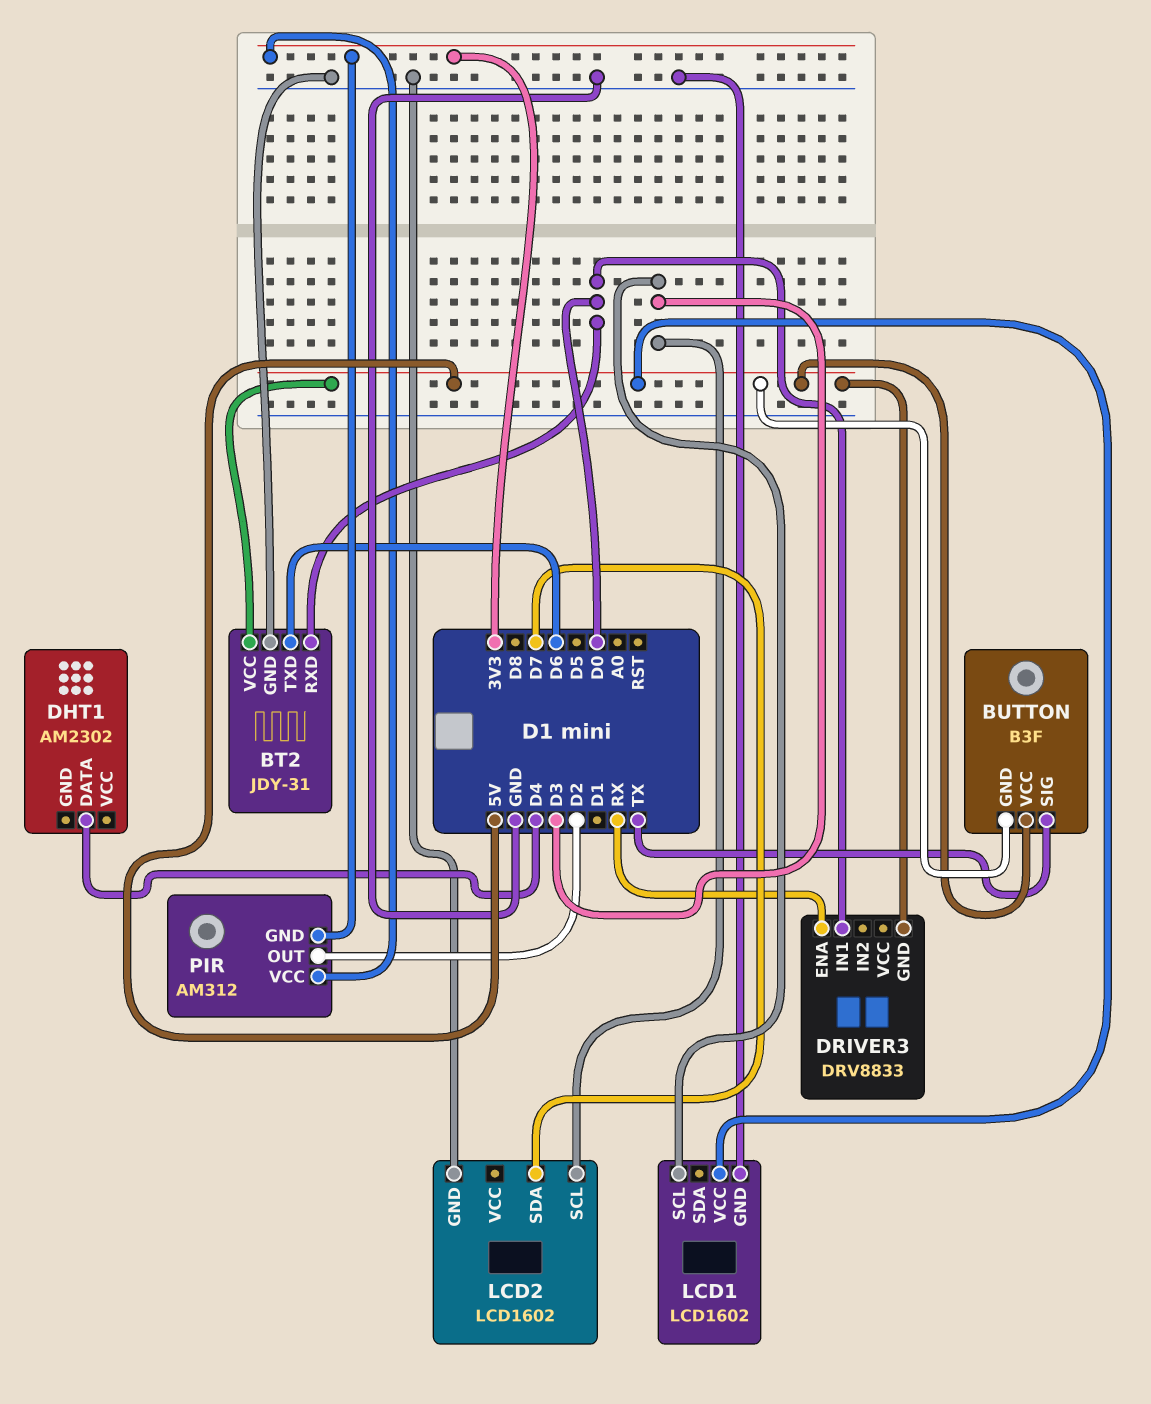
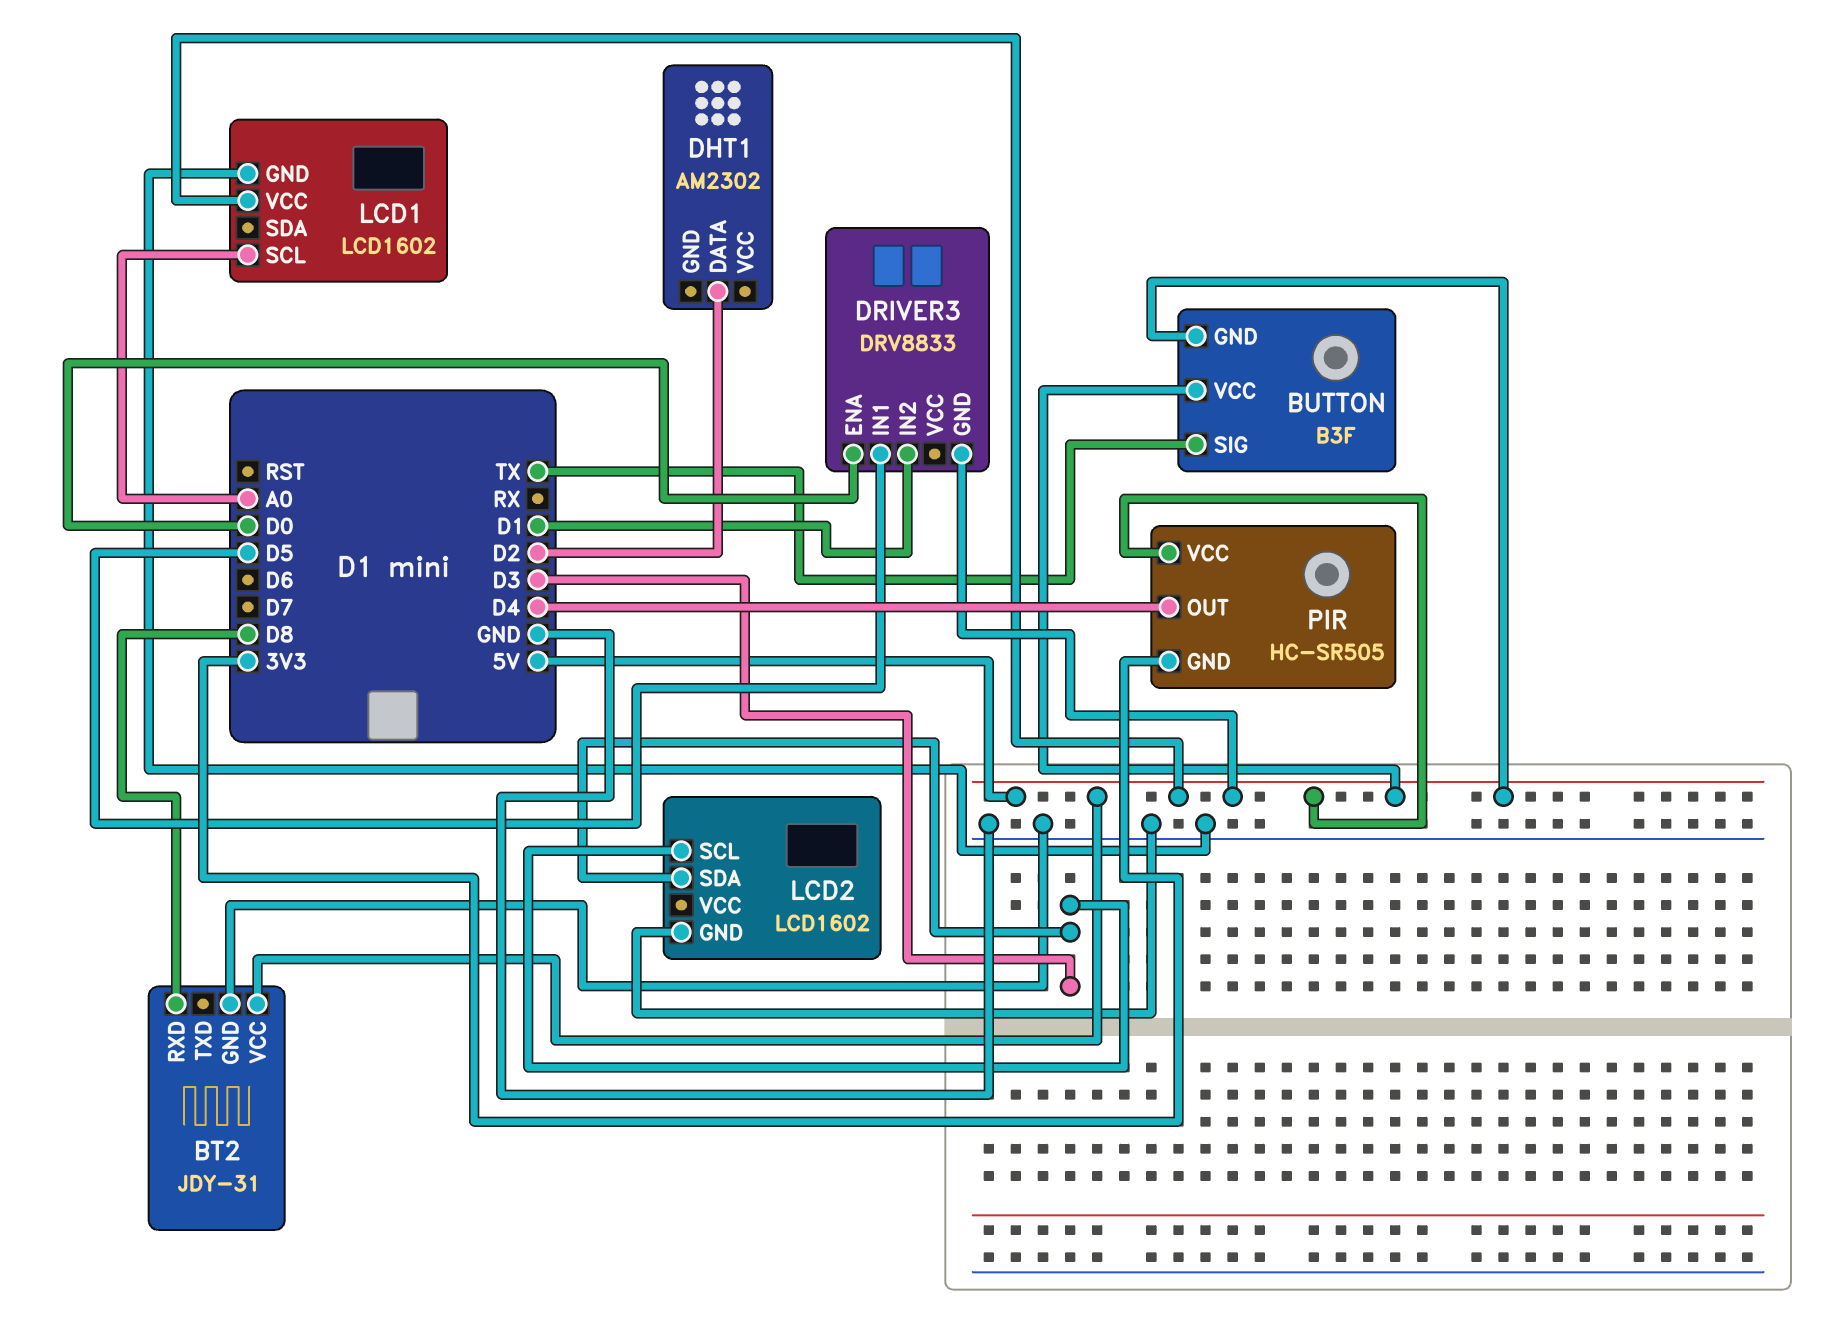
BT2 pin RXD: D0 -> D8
BT2 pin TXD: D6 -> none
DHT1 pin DATA: D4 -> D2
DRIVER3 pin ENA: RX -> D0
DRIVER3 pin IN1: D0 -> D5
DRIVER3 pin IN2: none -> D1
LCD1 pin SCL: D3 -> A0
LCD2 pin SDA: D7 -> D3
PIR: AM312 -> HC-SR505
PIR pin OUT: D2 -> D4
PIR pin VCC: 3V3 -> 5V

